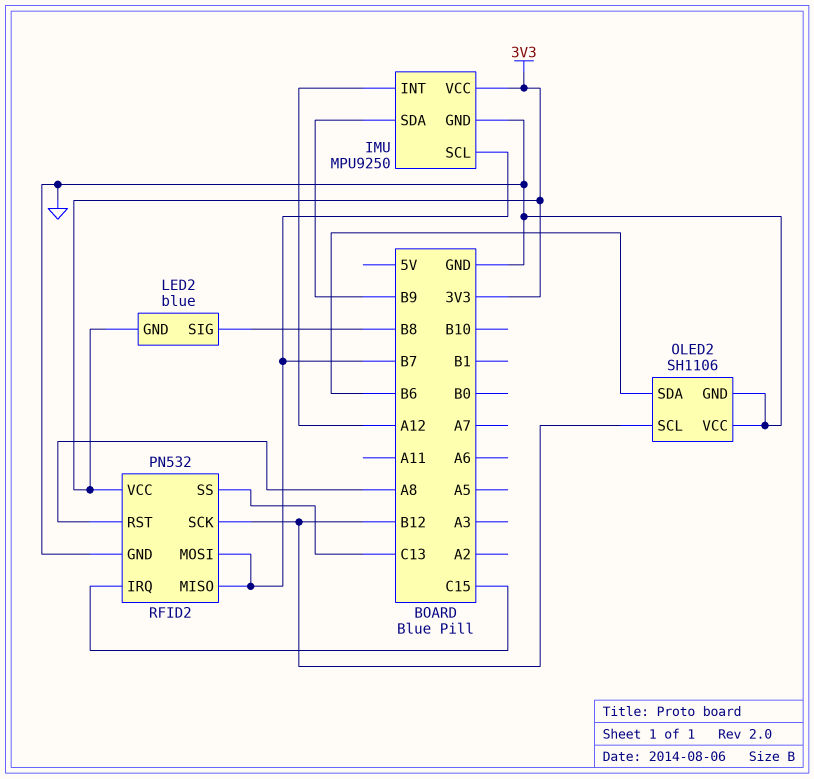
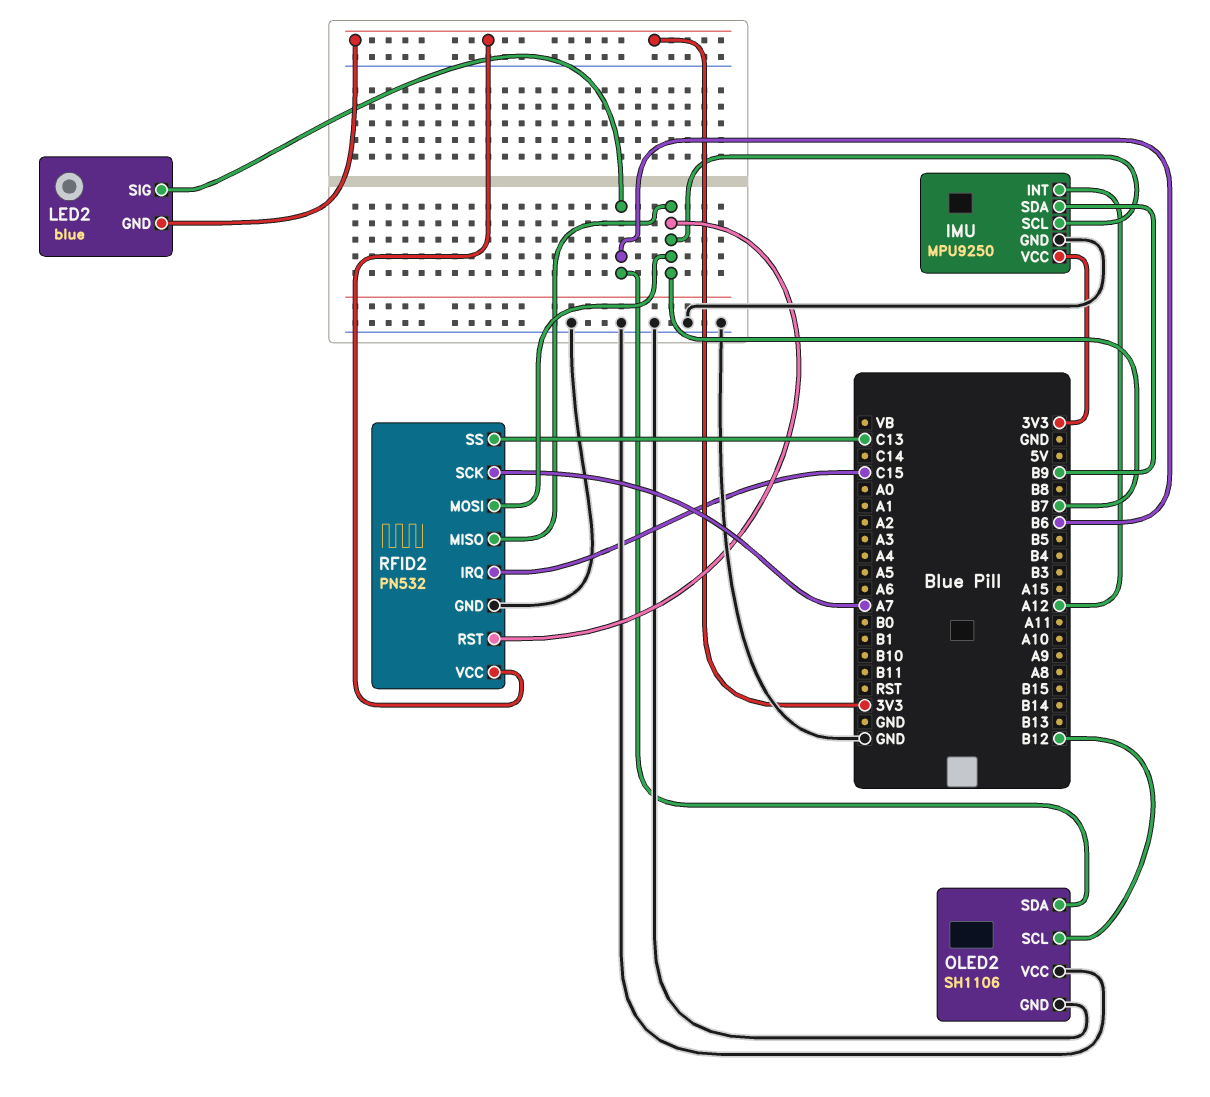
LED2 pin SIG: B8 -> B6
RFID2 pin RST: A8 -> B7
RFID2 pin SCK: B12 -> A7

